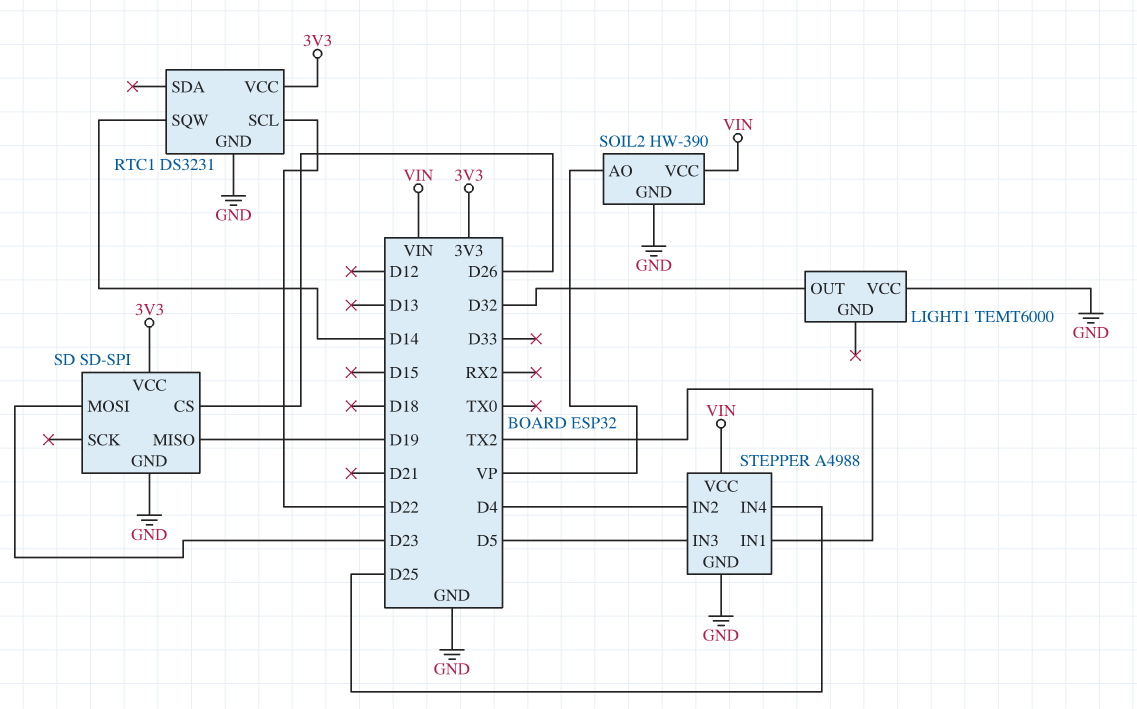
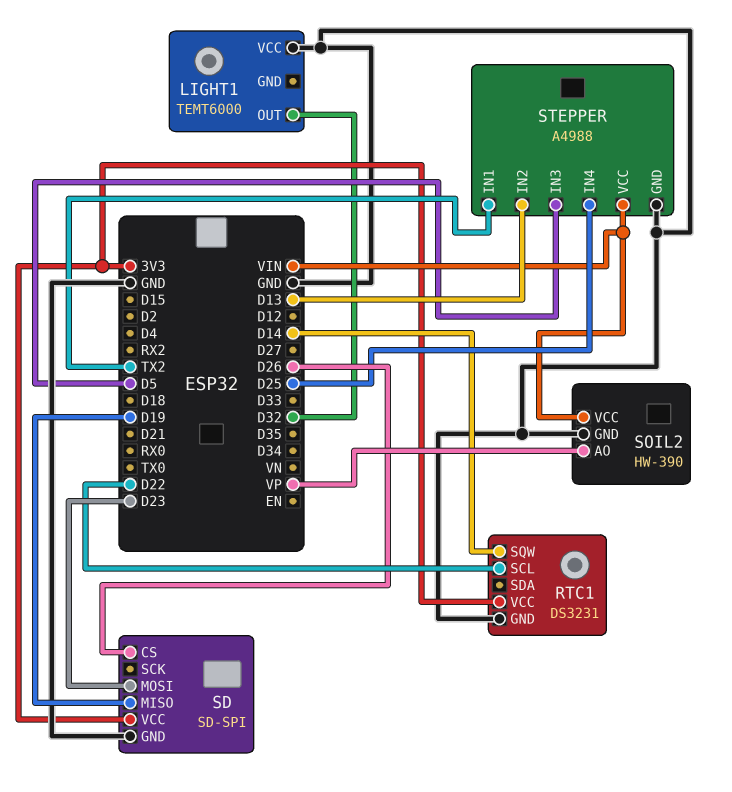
STEPPER pin IN2: D4 -> D13

